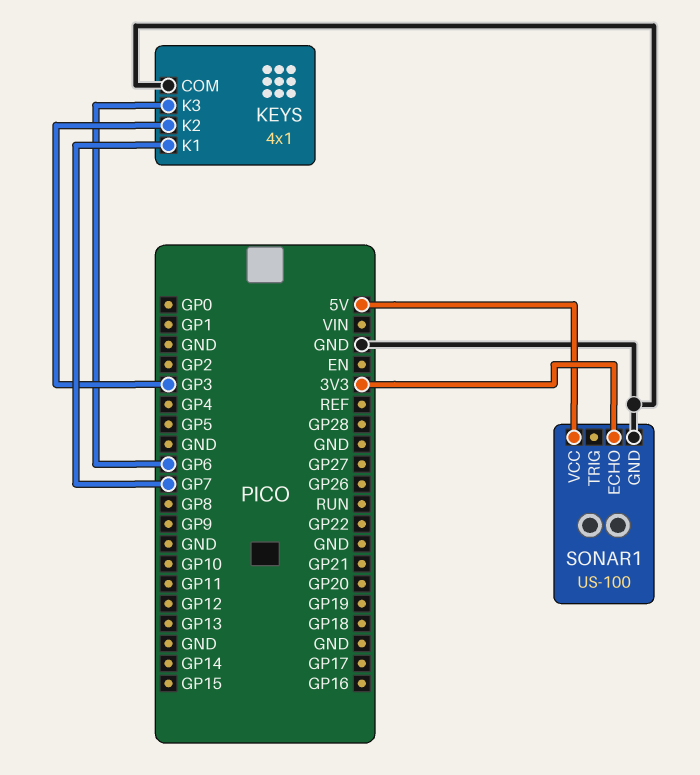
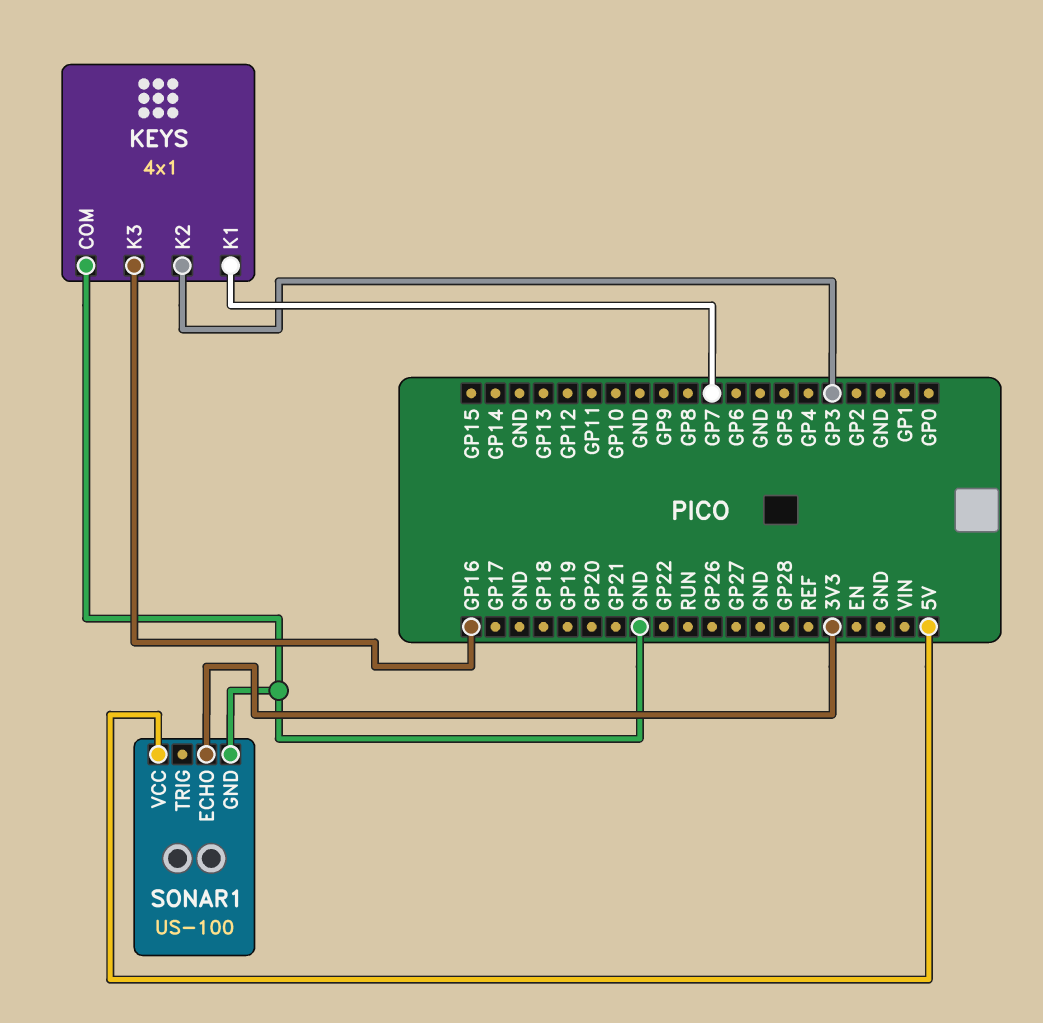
KEYS pin K3: GP6 -> GP16

